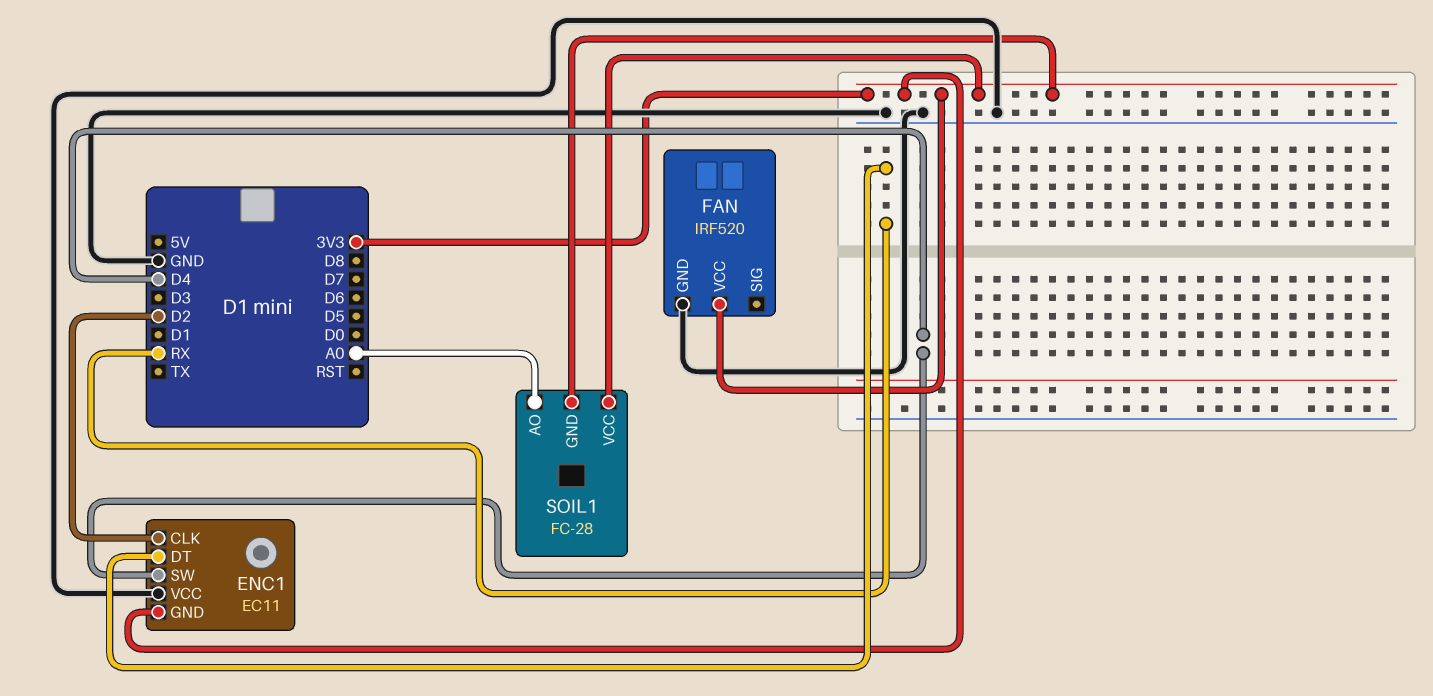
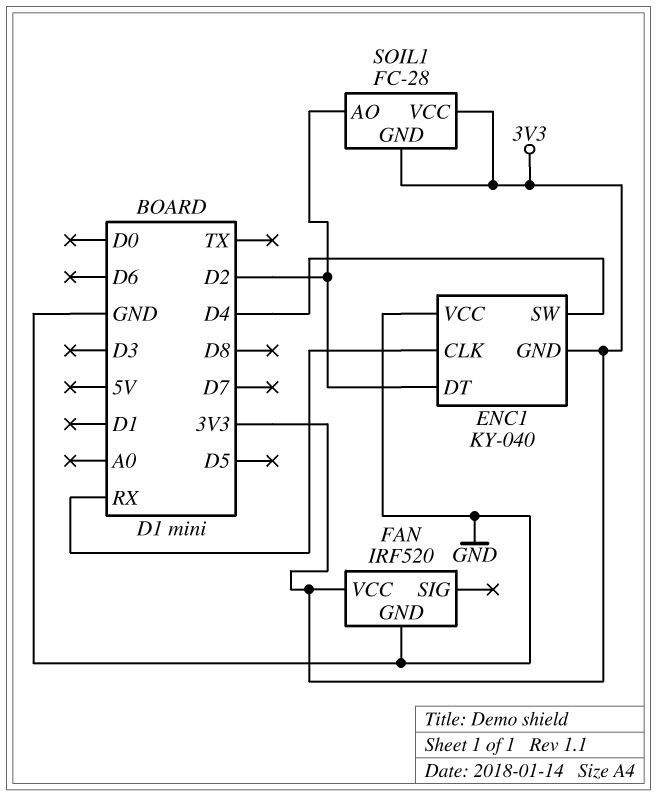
ENC1: EC11 -> KY-040
ENC1 pin CLK: D2 -> RX
ENC1 pin DT: RX -> D2
SOIL1 pin AO: A0 -> D2

